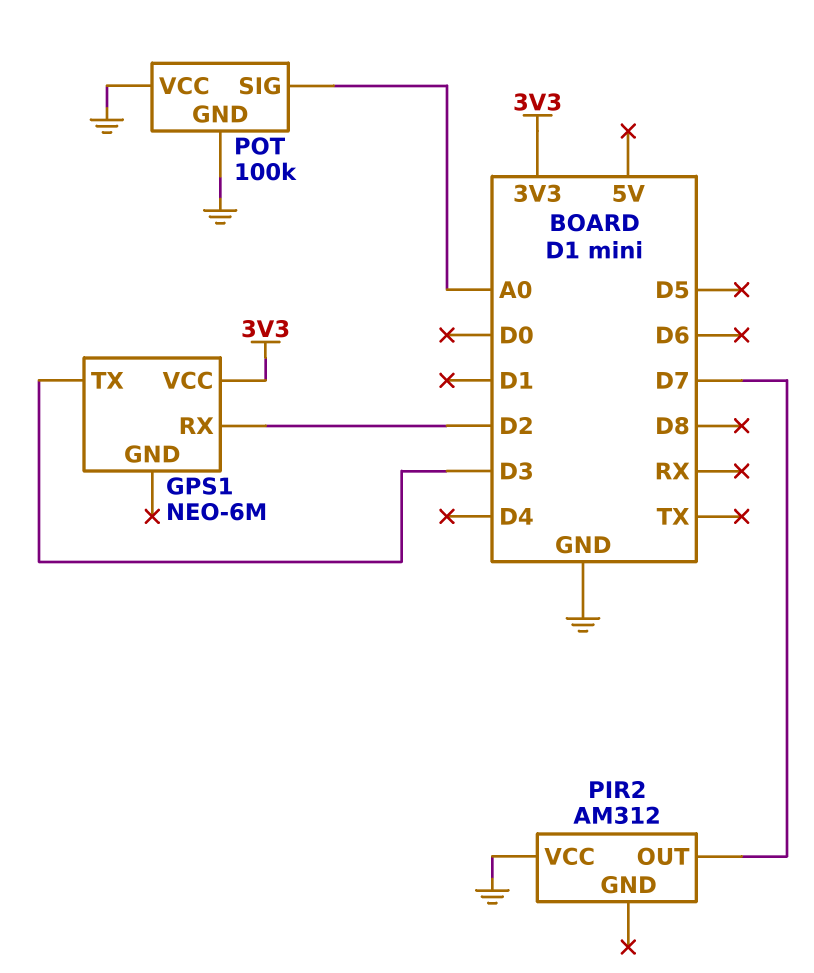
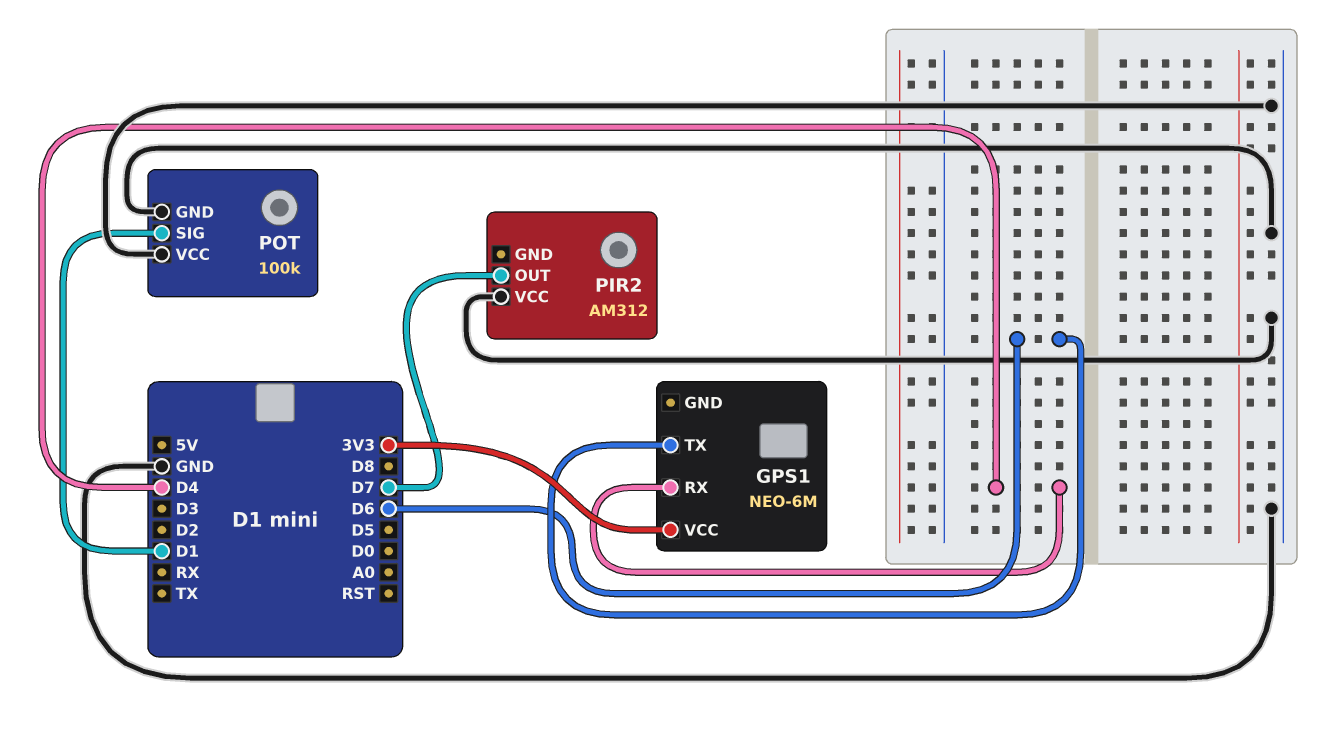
GPS1 pin RX: D2 -> D4
GPS1 pin TX: D3 -> D6
POT pin SIG: A0 -> D1

